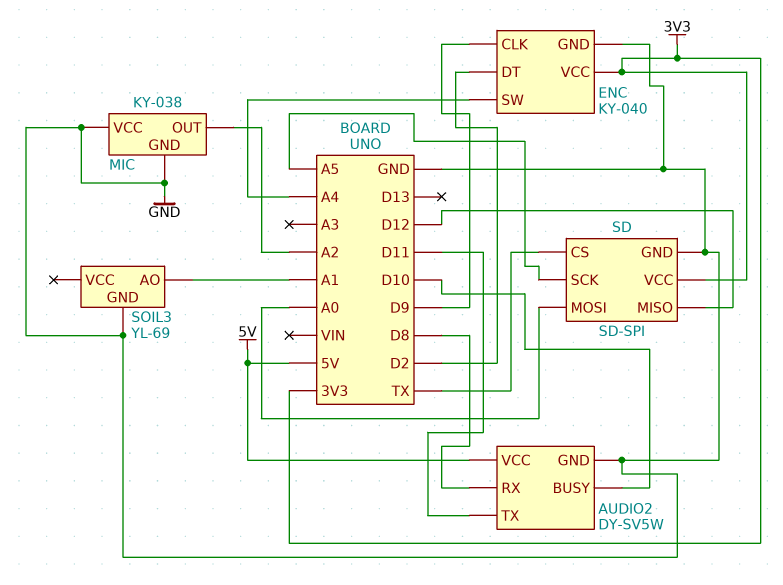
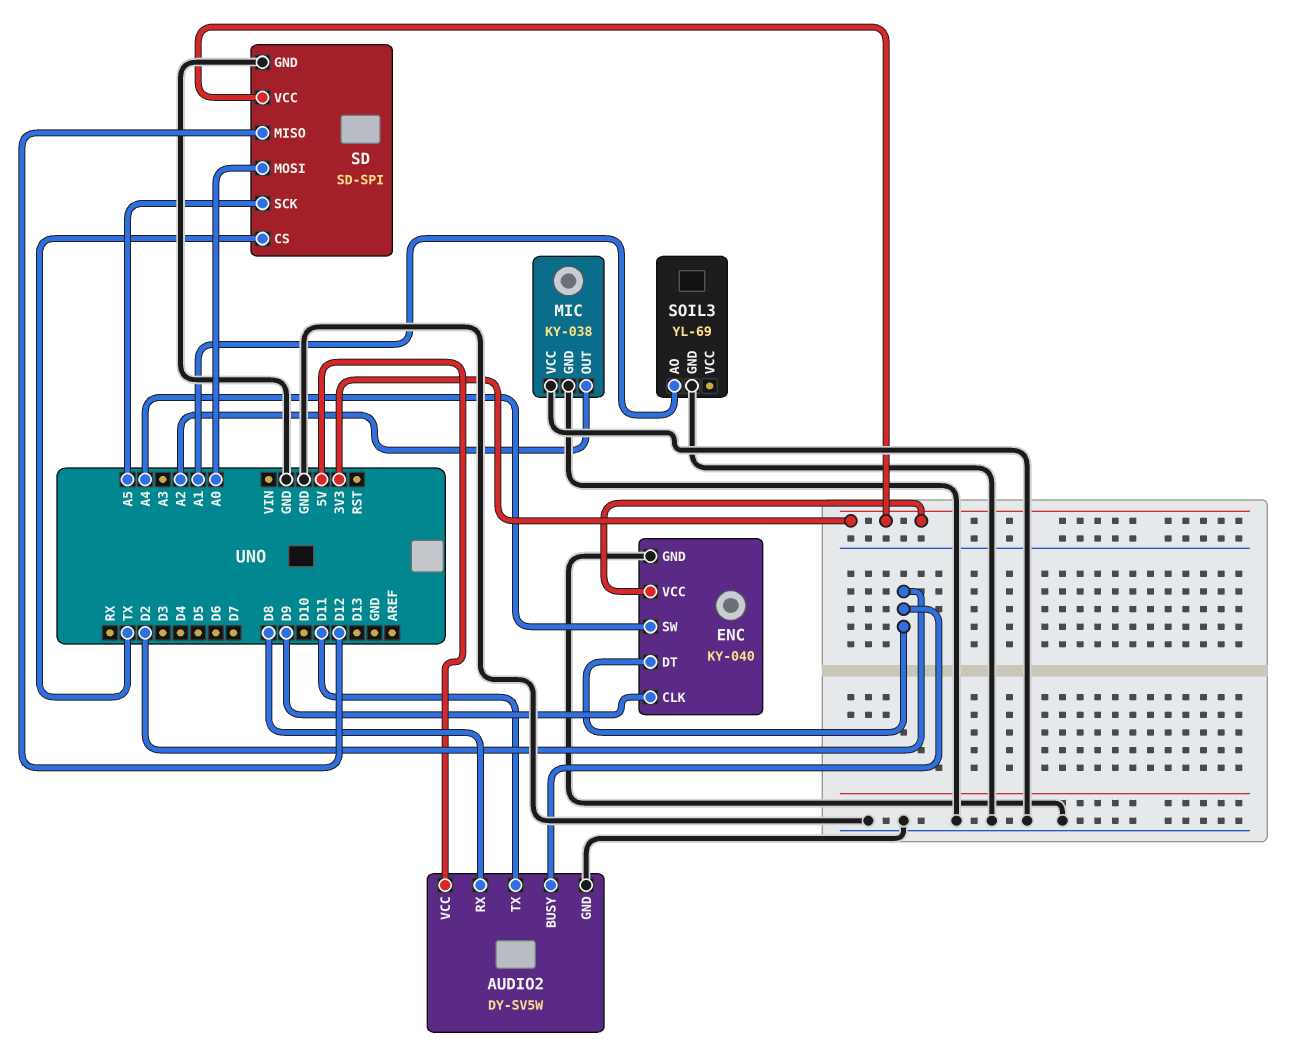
AUDIO2 pin BUSY: D10 -> D2

